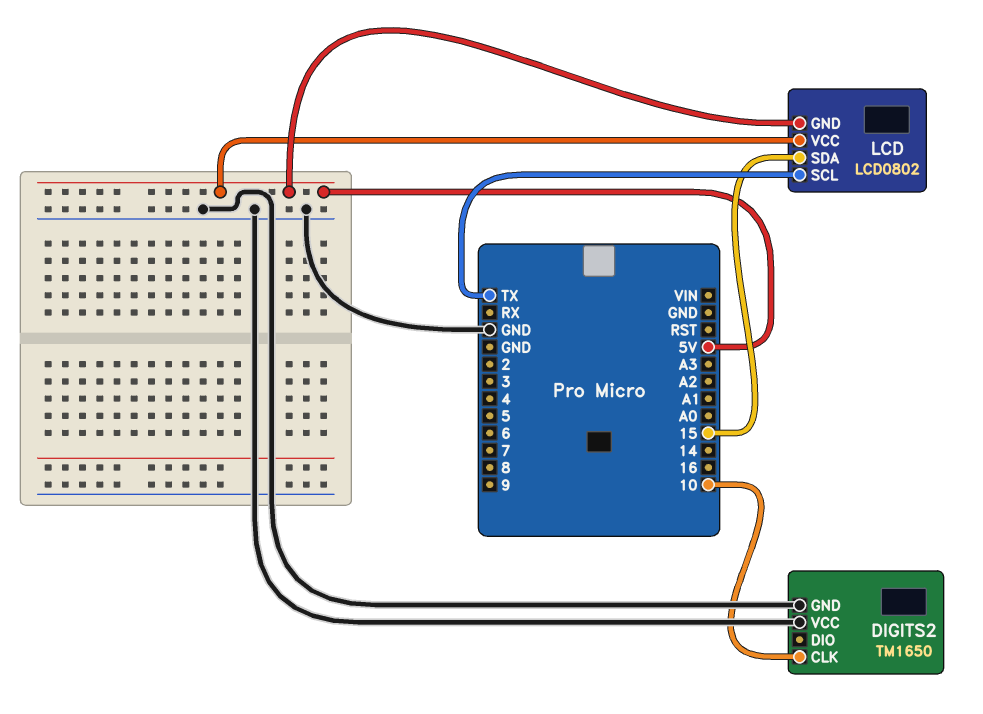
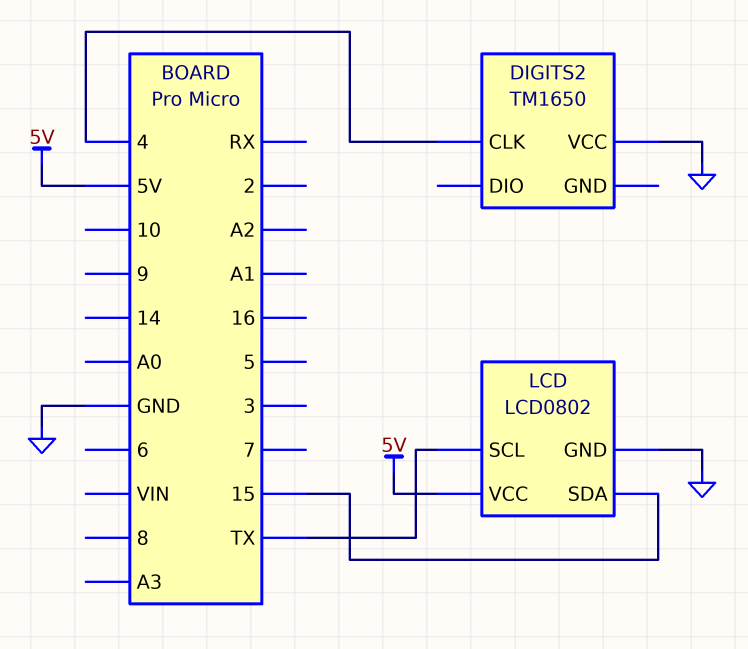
DIGITS2 pin CLK: 10 -> 4
DIGITS2 pin GND: GND -> none
LCD pin GND: 5V -> GND

